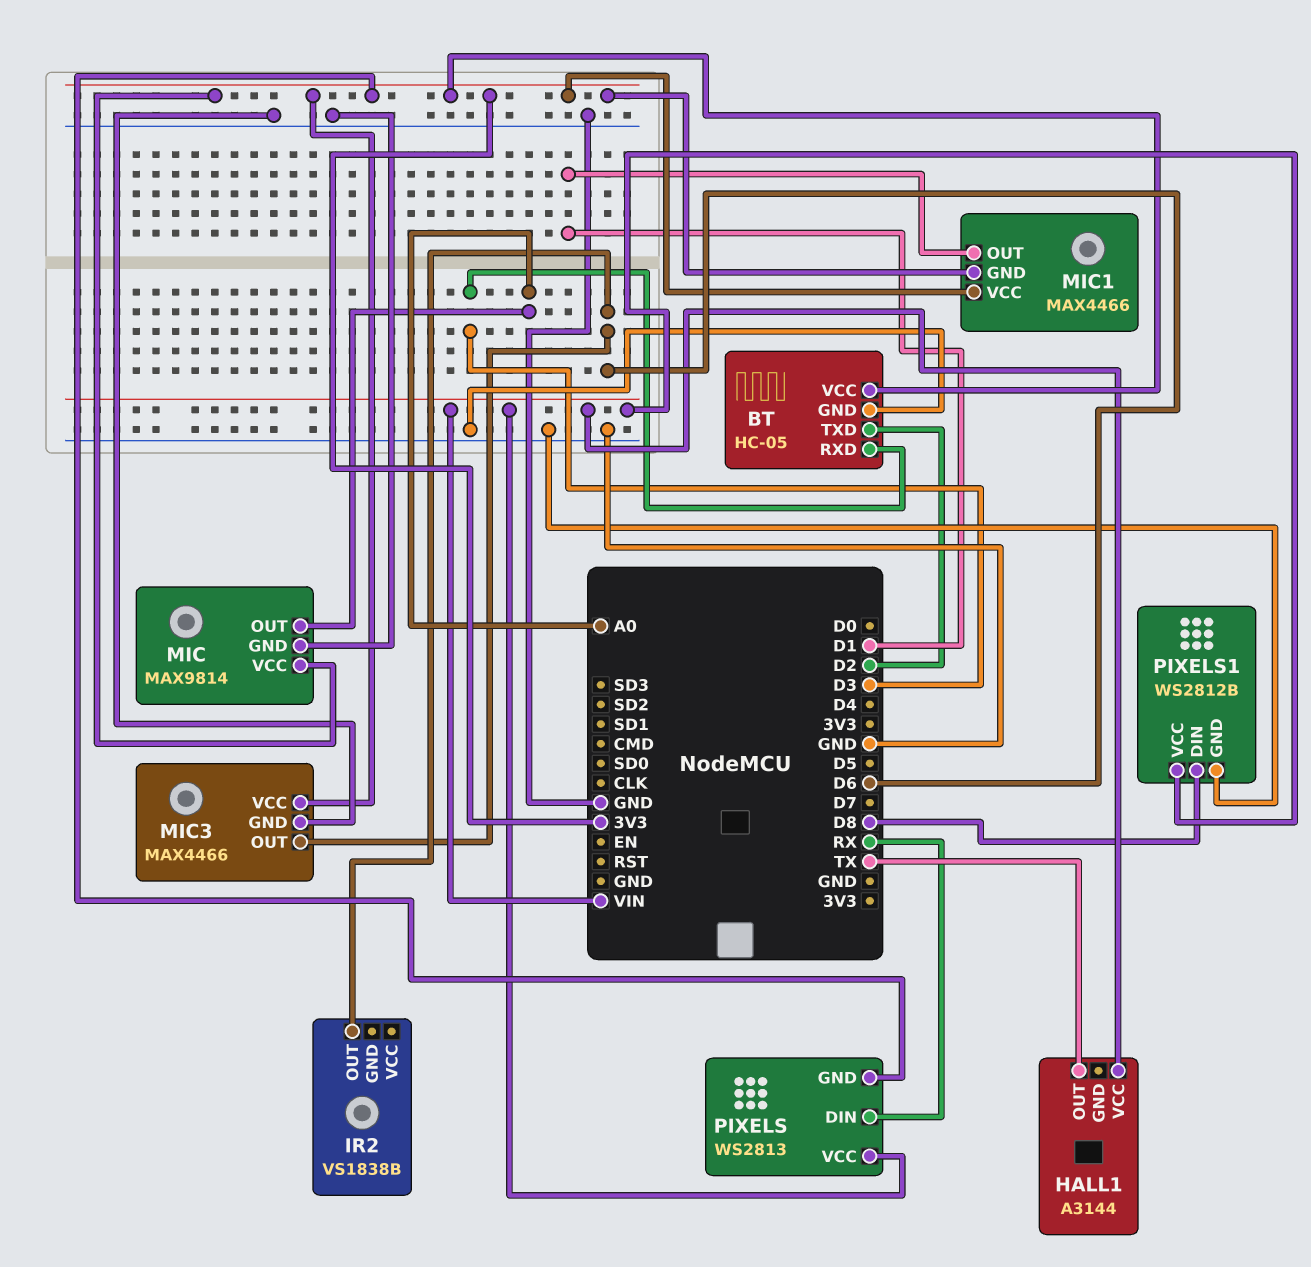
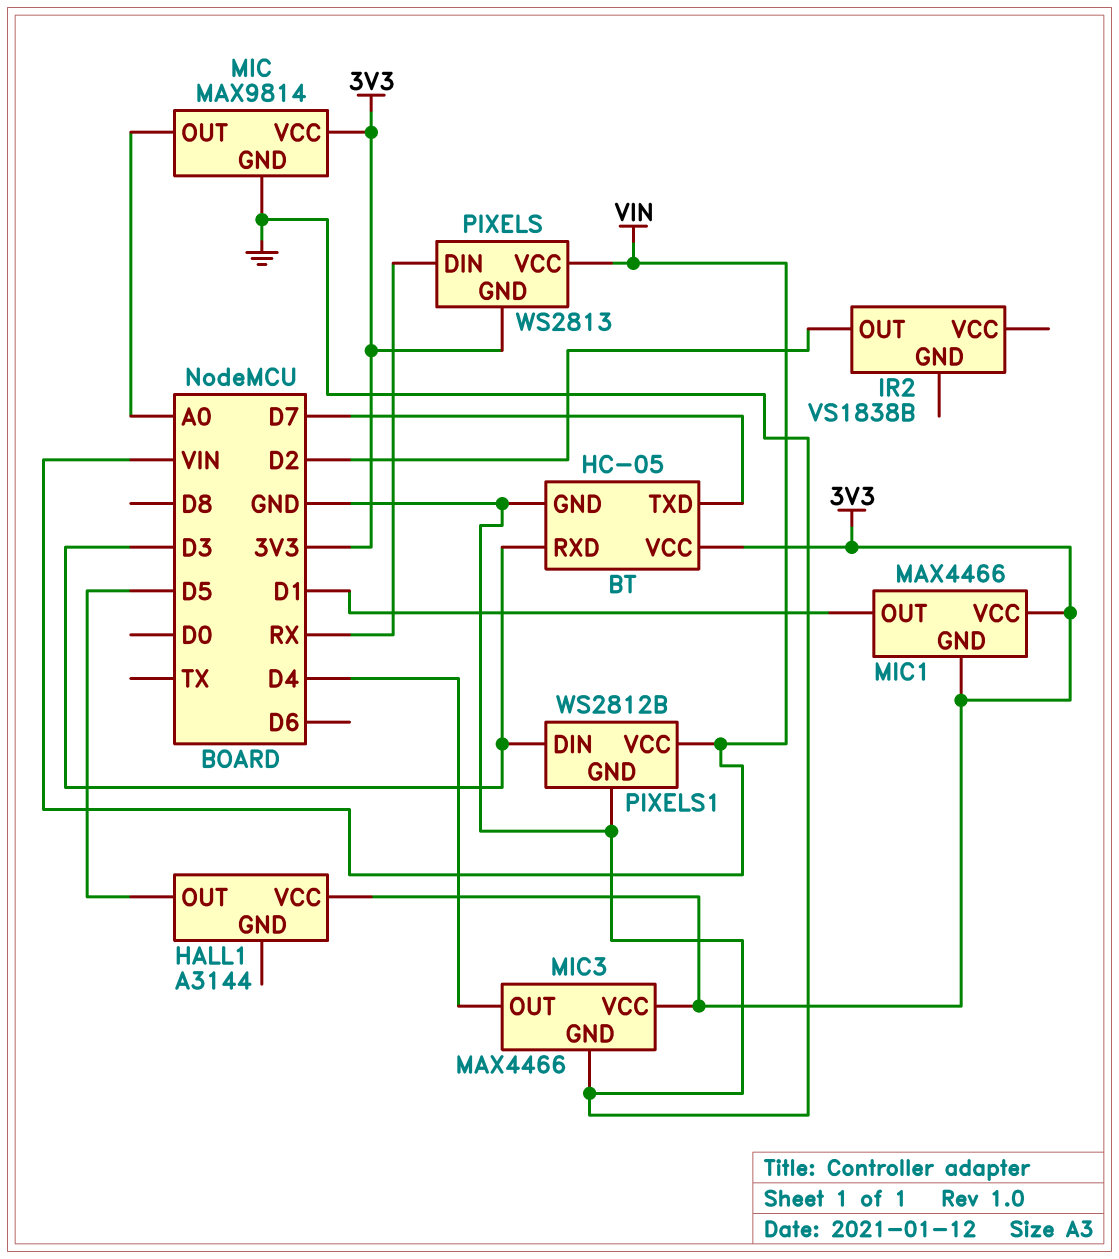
BT pin TXD: D2 -> D7
HALL1 pin OUT: TX -> D5
HALL1 pin VCC: VIN -> 3V3
IR2 pin OUT: D6 -> D2
MIC3 pin OUT: D6 -> D4
PIXELS1 pin DIN: D8 -> D3

